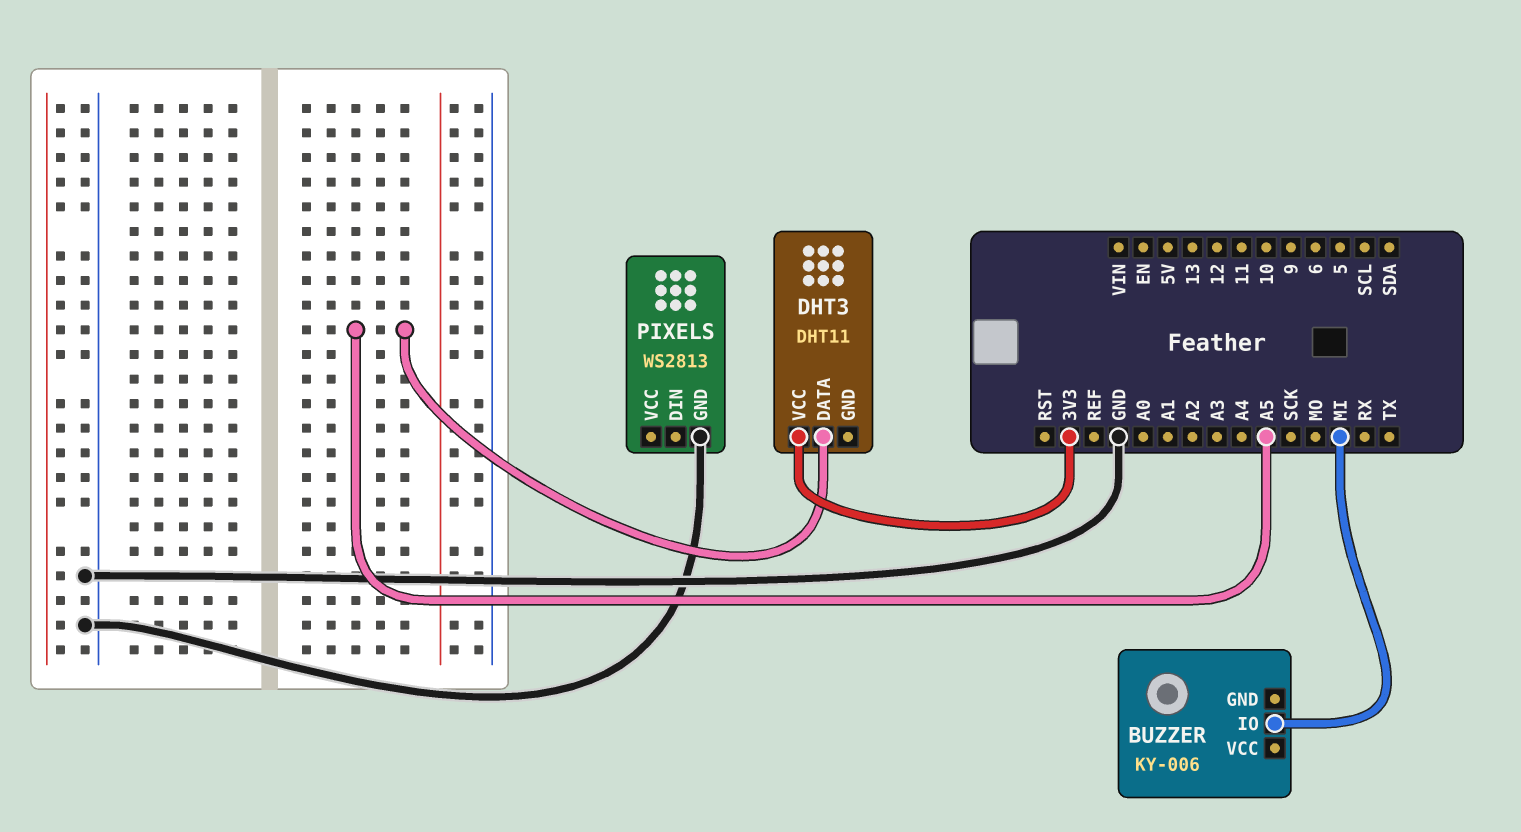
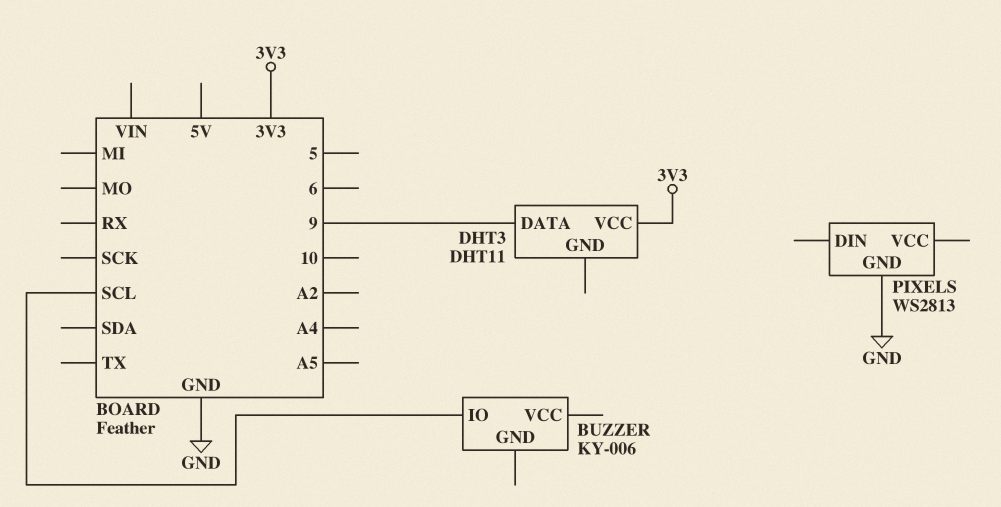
BUZZER pin IO: MI -> SCL
DHT3 pin DATA: A5 -> 9

